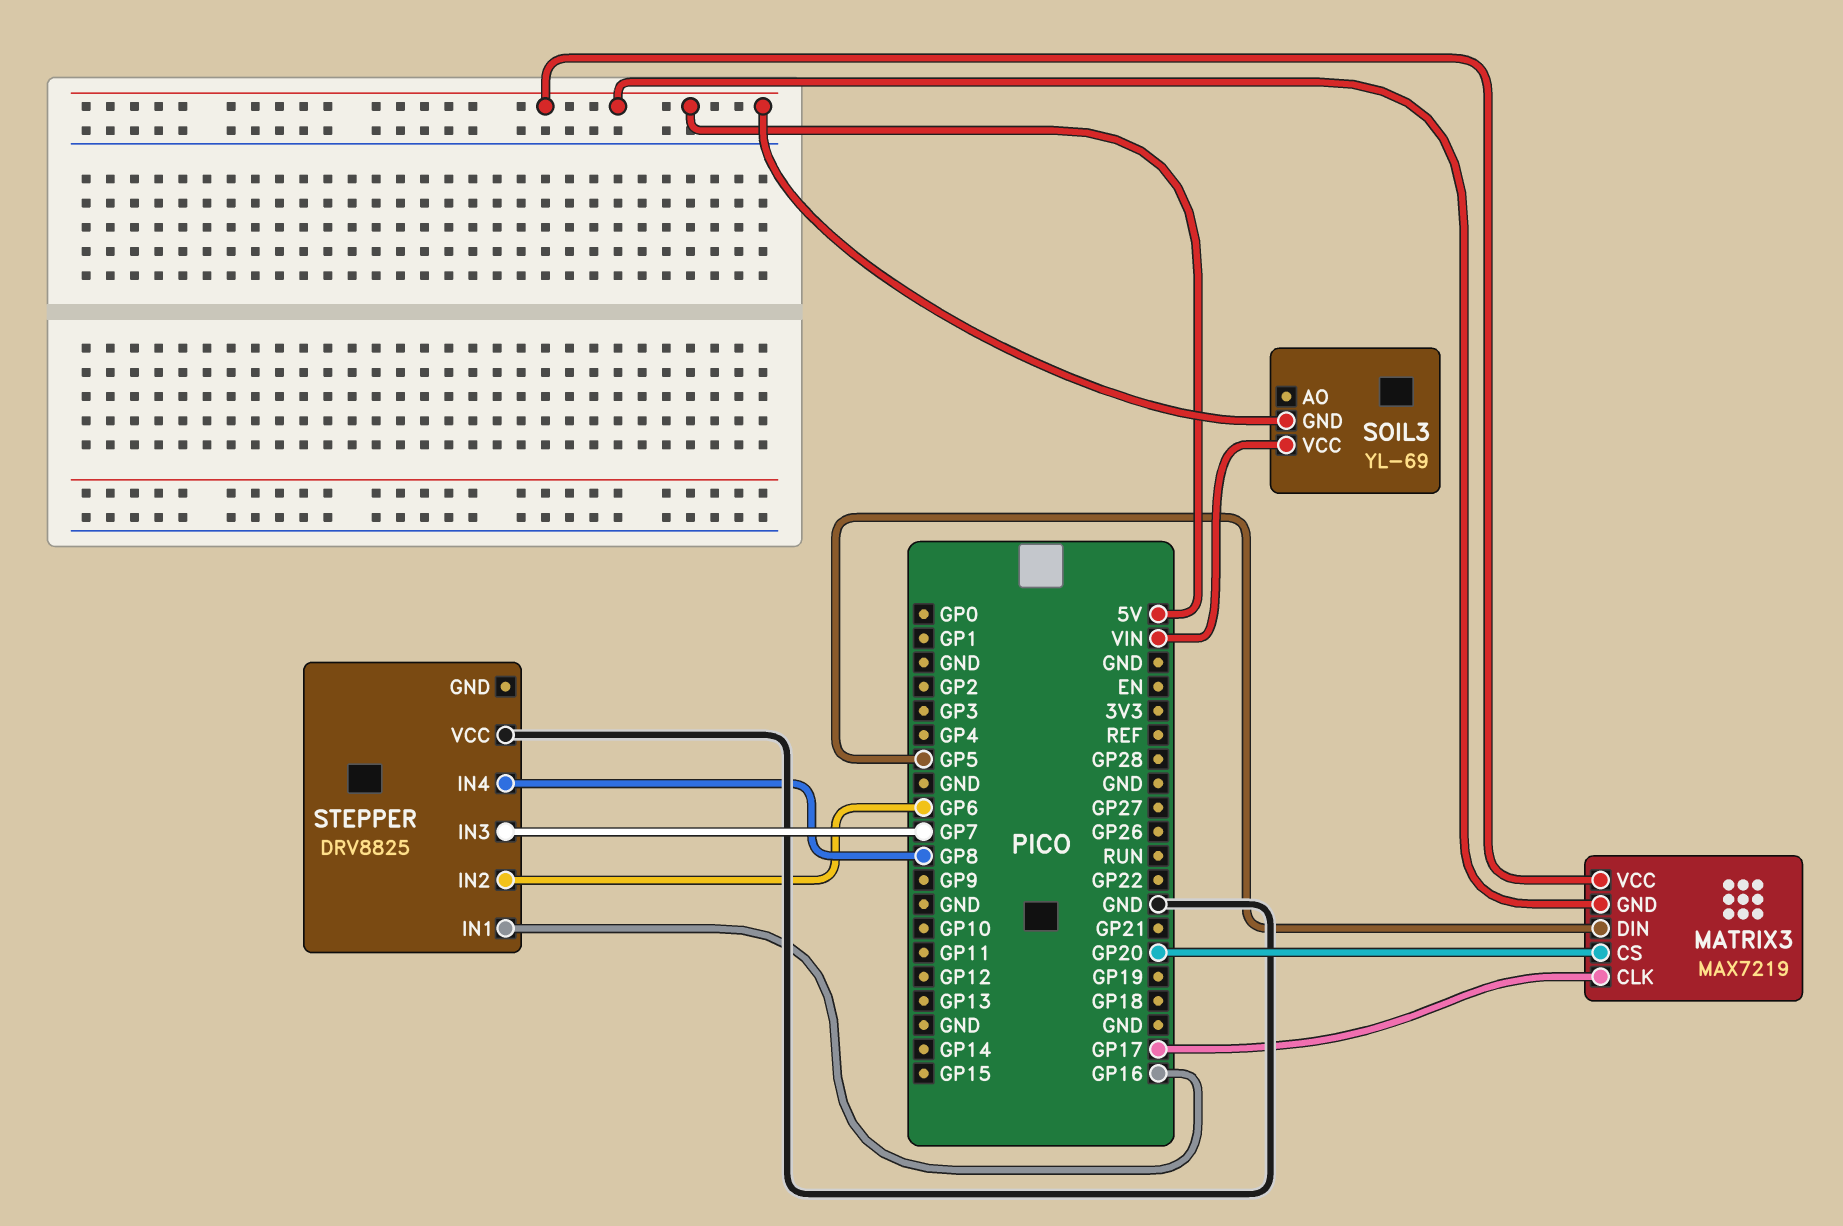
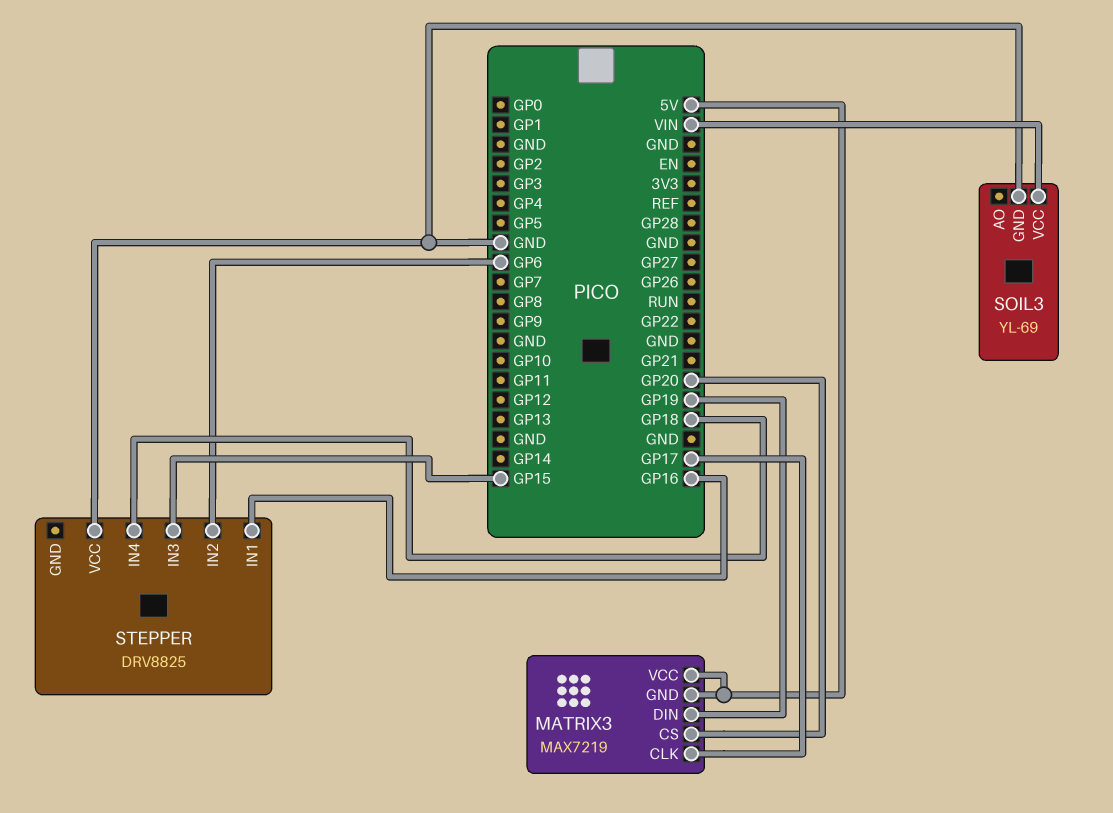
MATRIX3 pin DIN: GP5 -> GP19
SOIL3 pin GND: 5V -> GND
STEPPER pin IN3: GP7 -> GP15
STEPPER pin IN4: GP8 -> GP18

